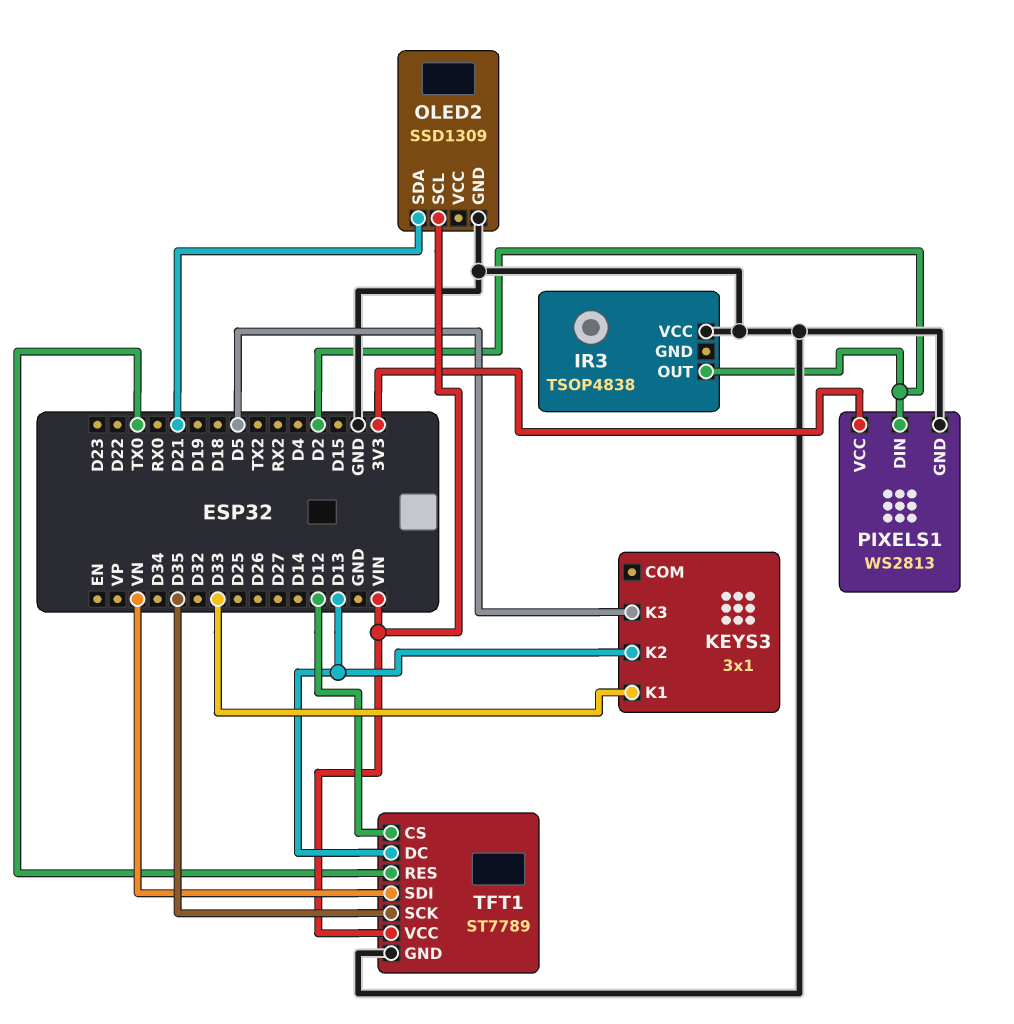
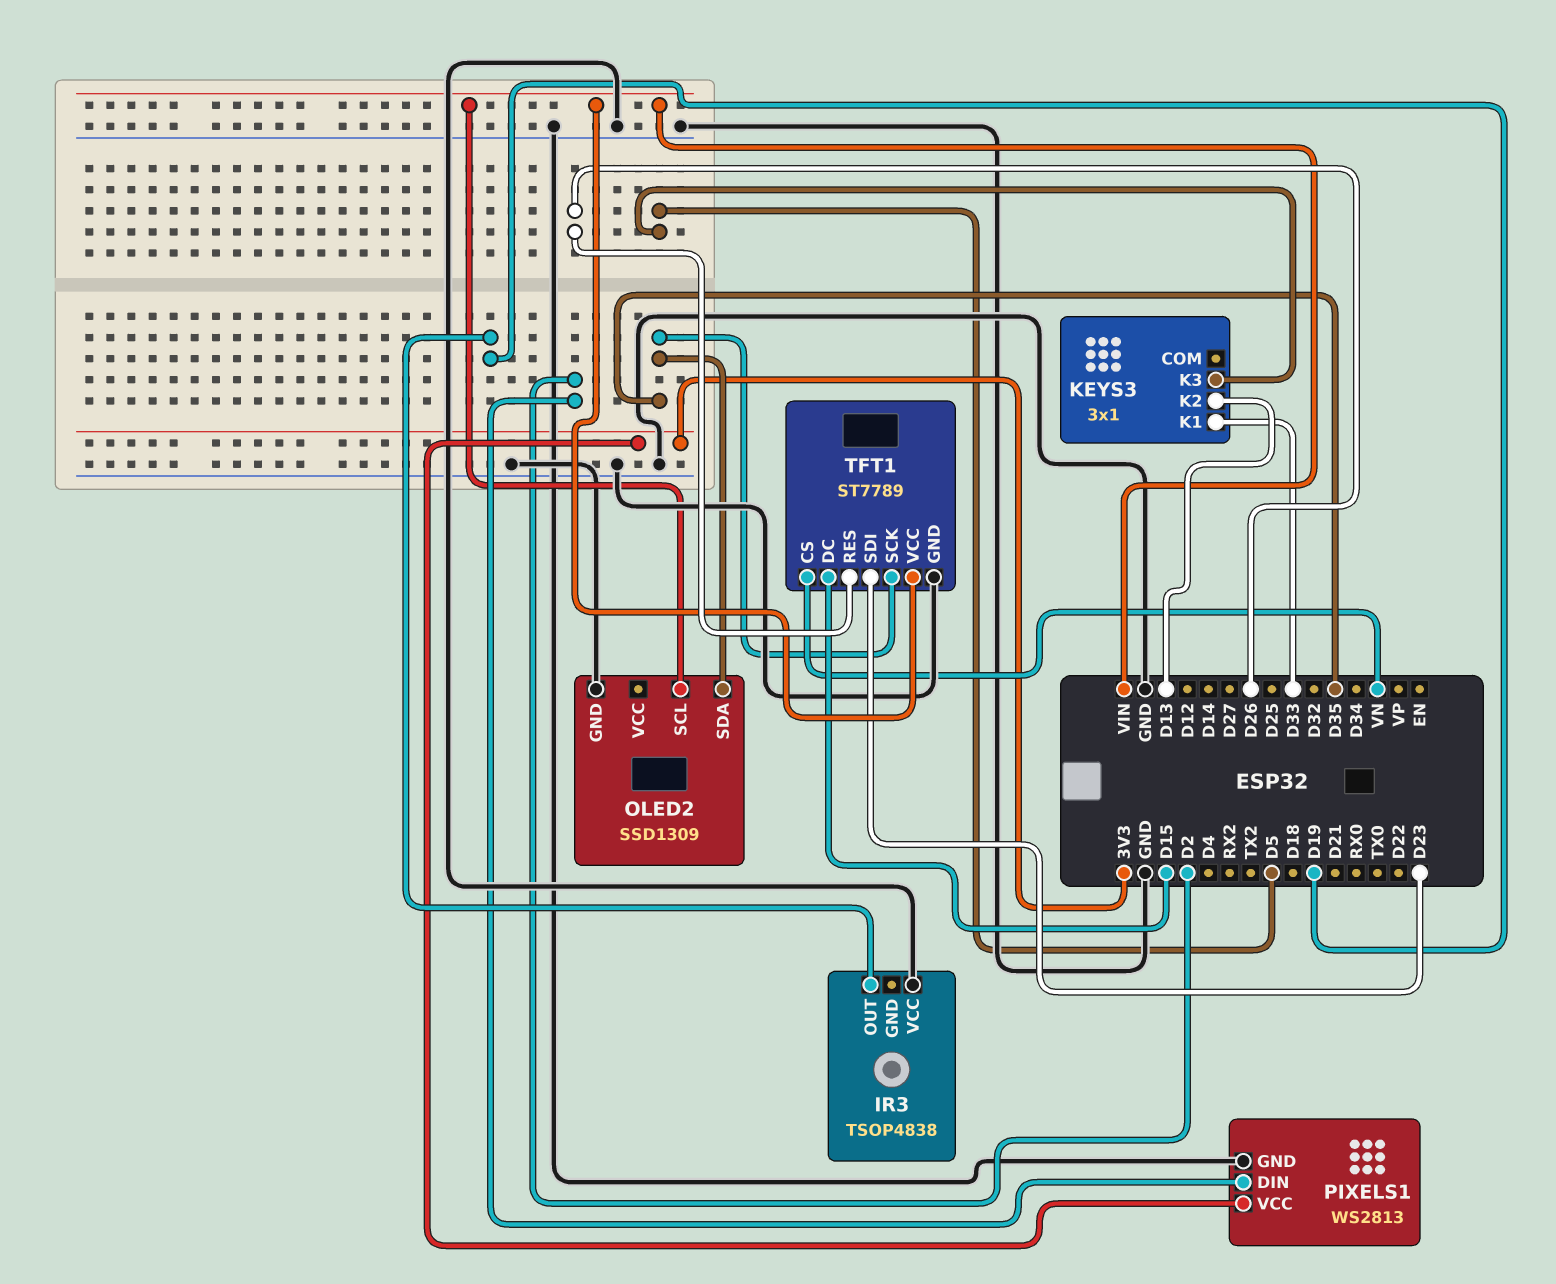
IR3 pin OUT: D2 -> D19
OLED2 pin SDA: D21 -> D35
TFT1 pin CS: D12 -> VN
TFT1 pin DC: D13 -> D15
TFT1 pin RES: TX0 -> D26
TFT1 pin SDI: VN -> D23

